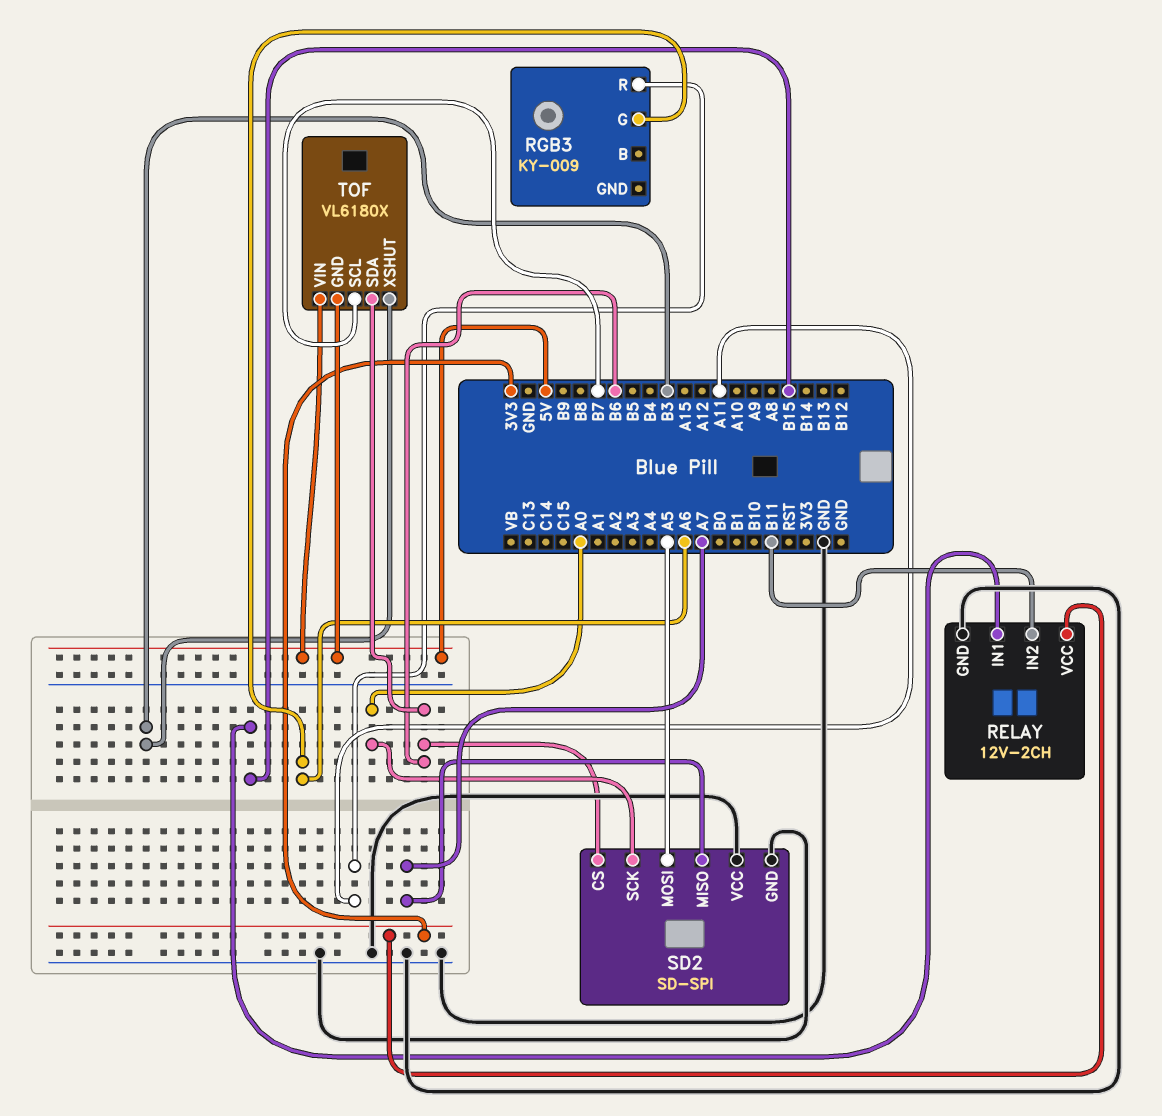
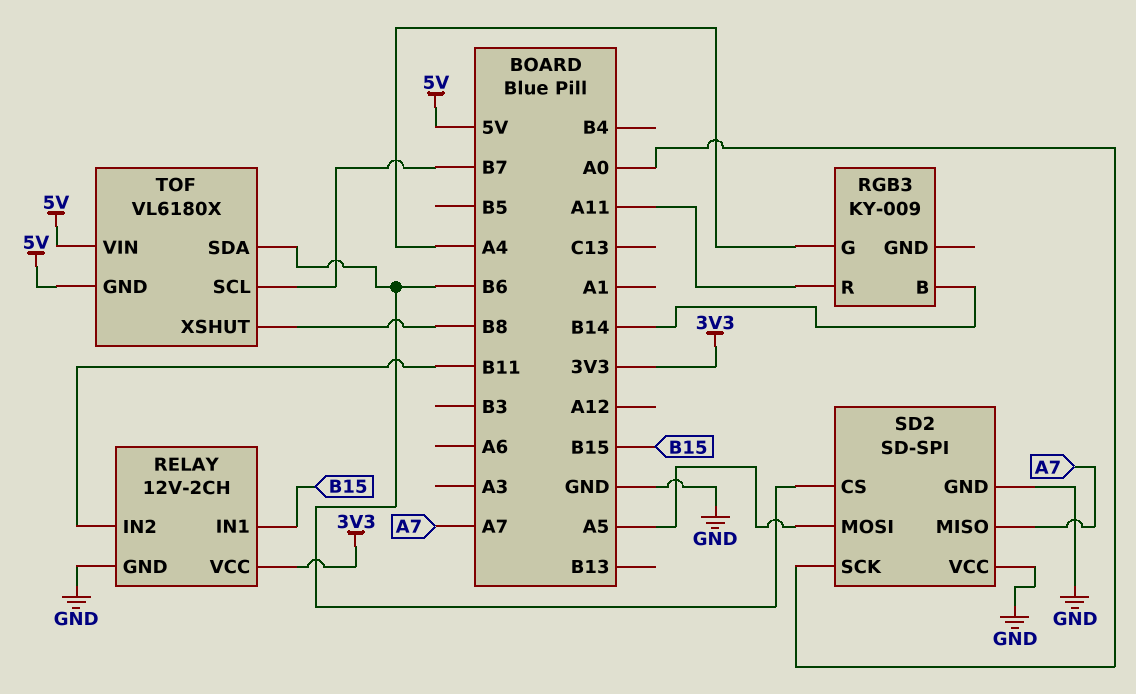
RGB3 pin B: none -> B14
RGB3 pin G: A6 -> A4
TOF pin XSHUT: B3 -> B8

